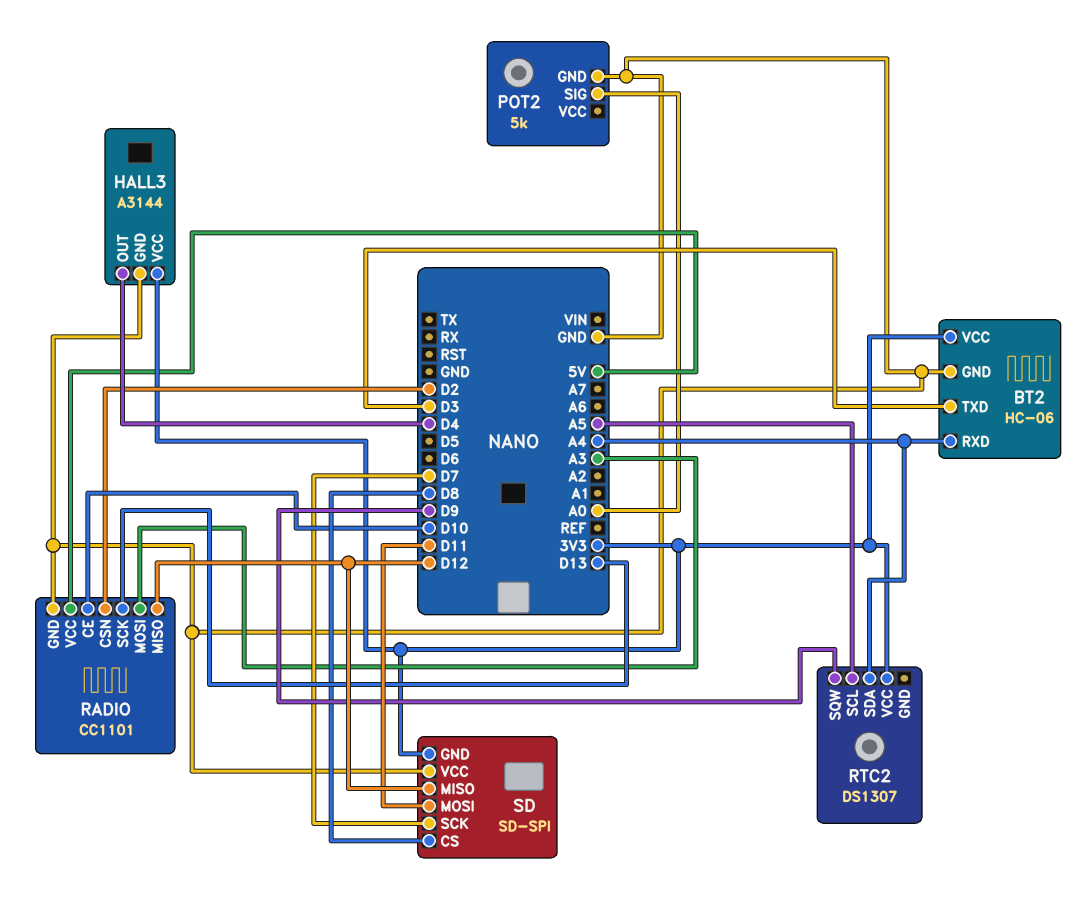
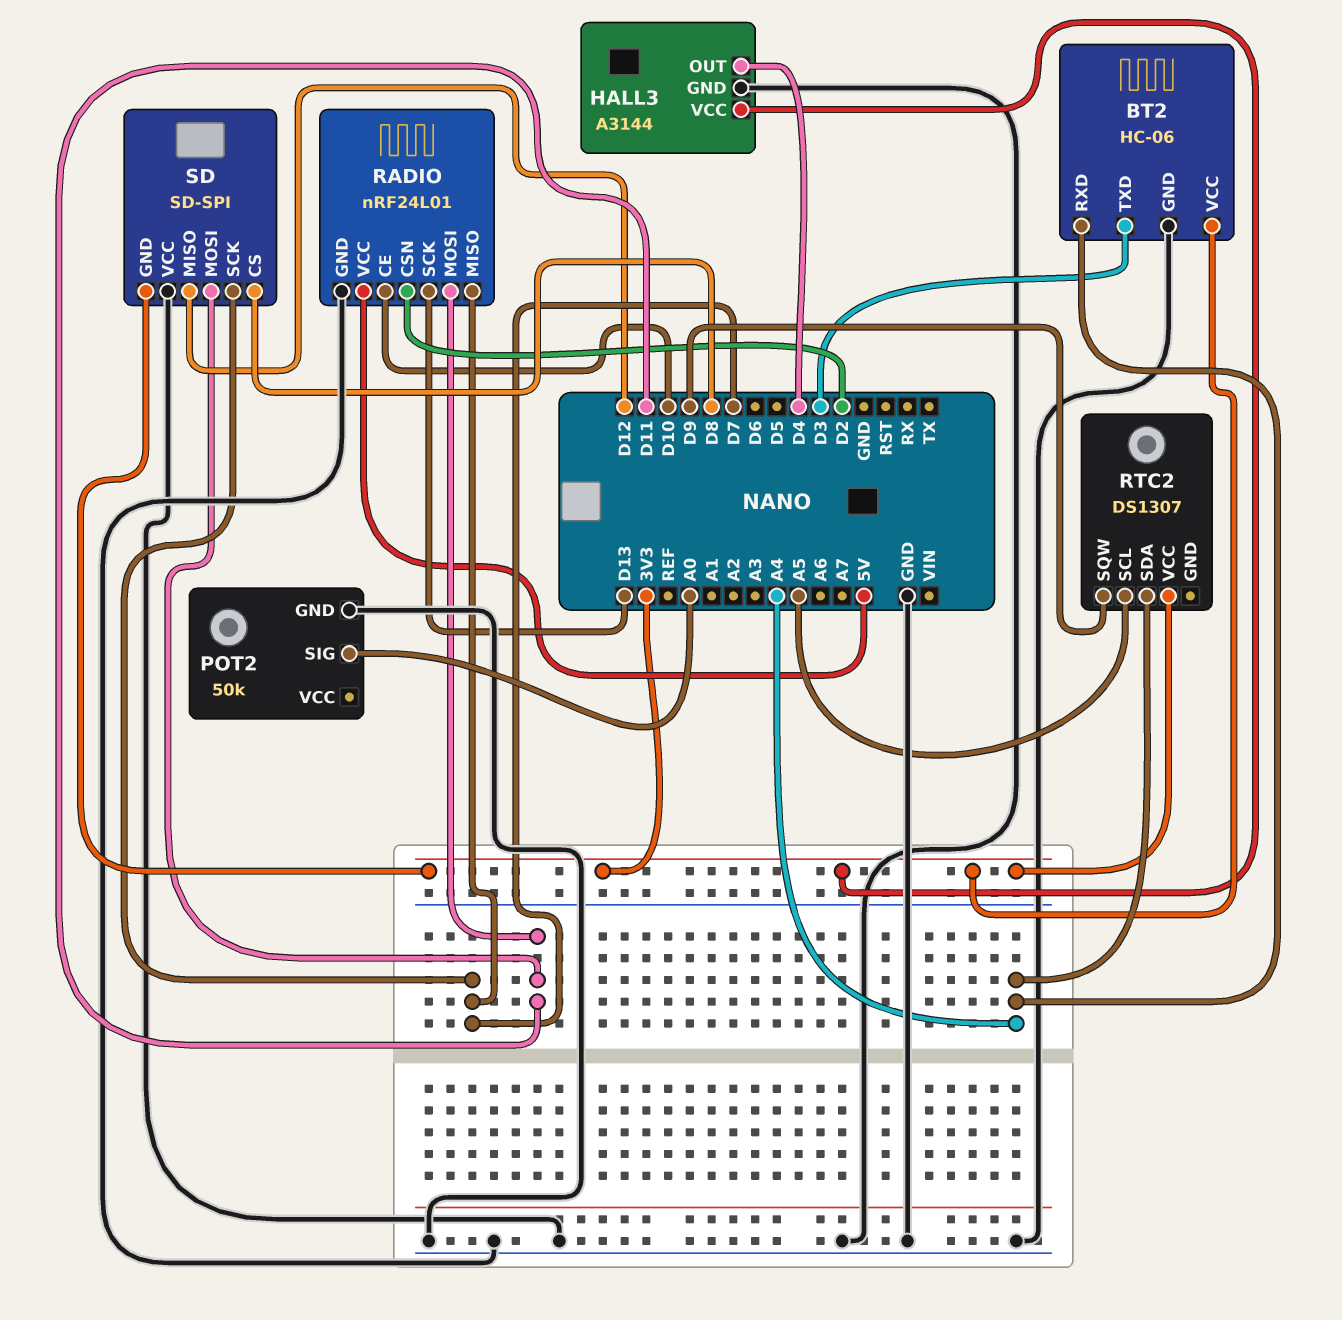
POT2: 5k -> 50k
RADIO: CC1101 -> nRF24L01
RADIO pin MISO: D12 -> D7
RADIO pin MOSI: A3 -> D11

